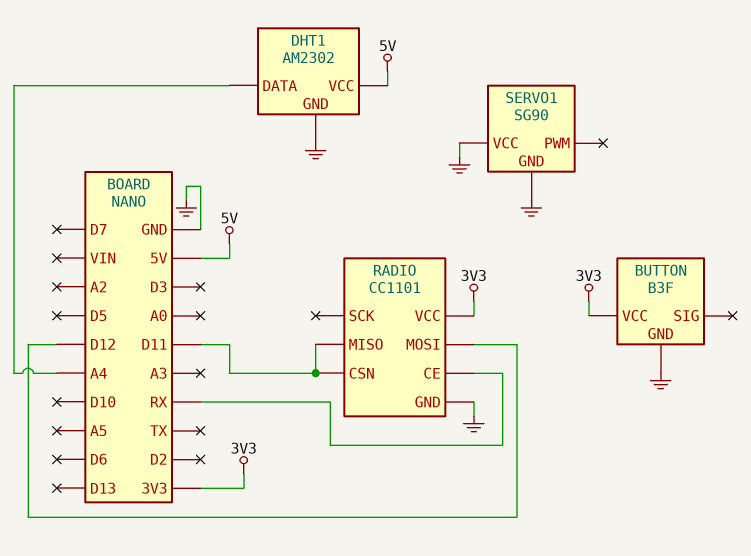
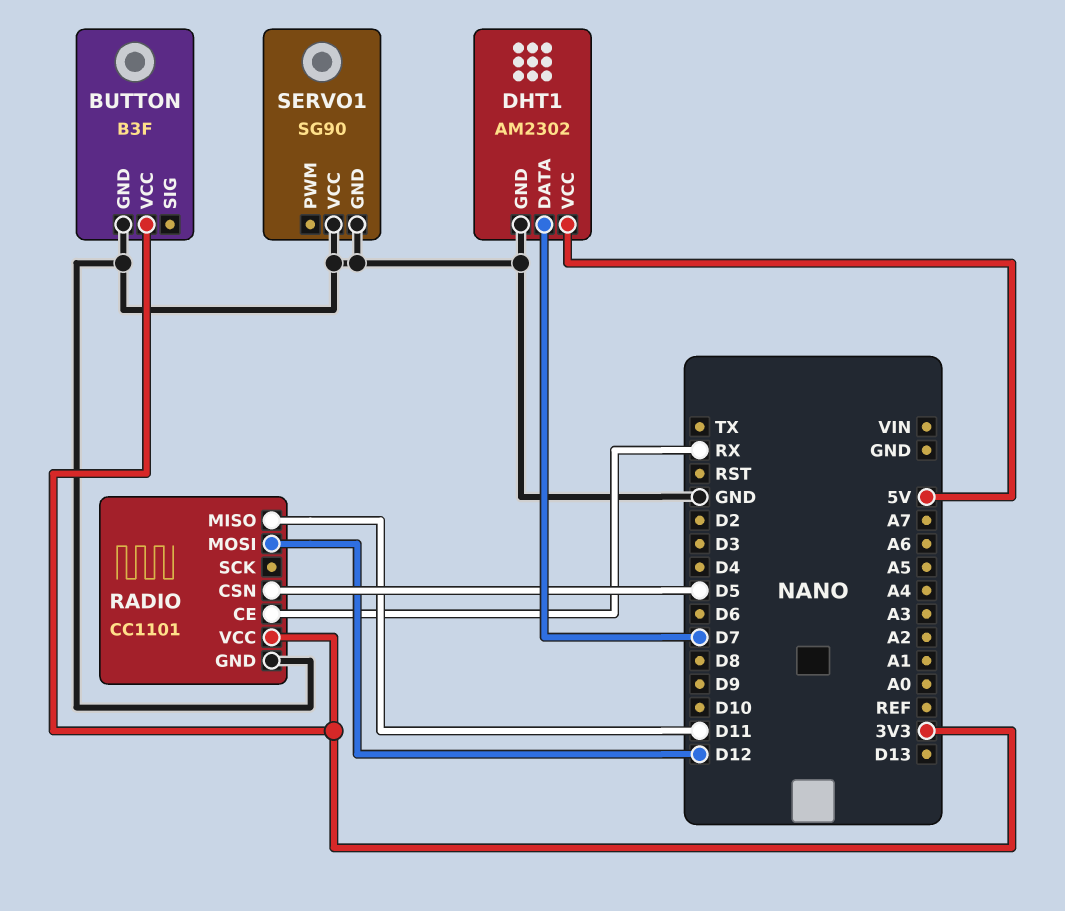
DHT1 pin DATA: A4 -> D7
RADIO pin CSN: D11 -> D5

